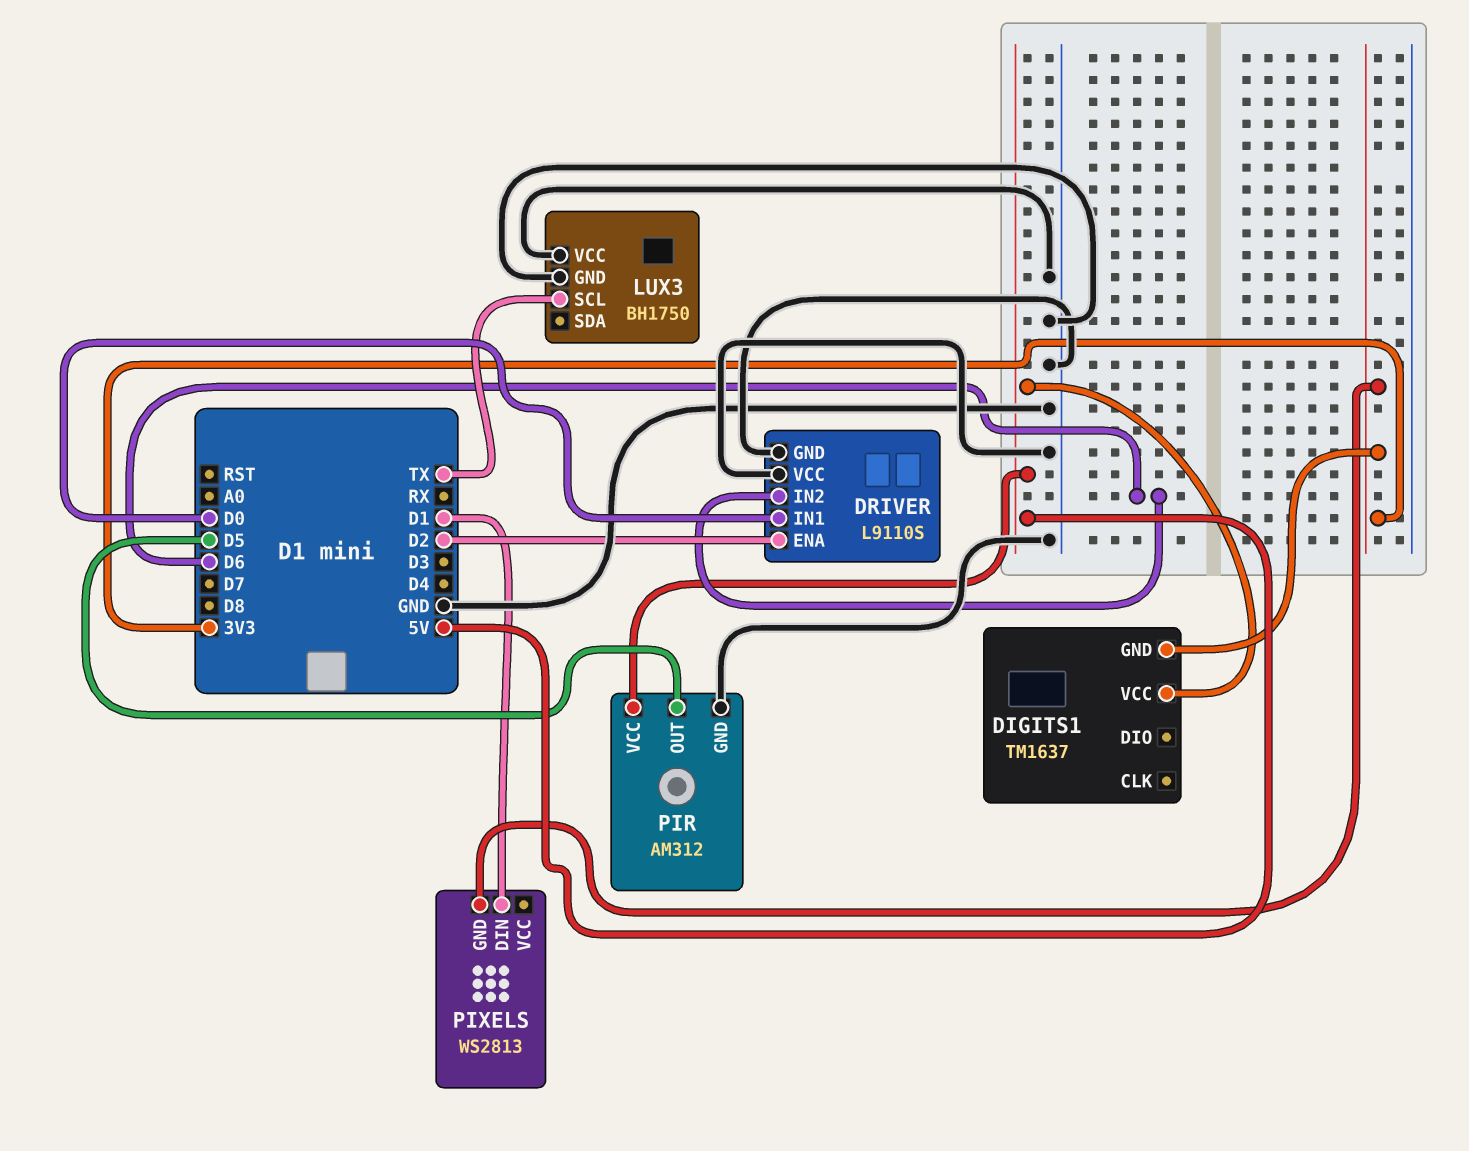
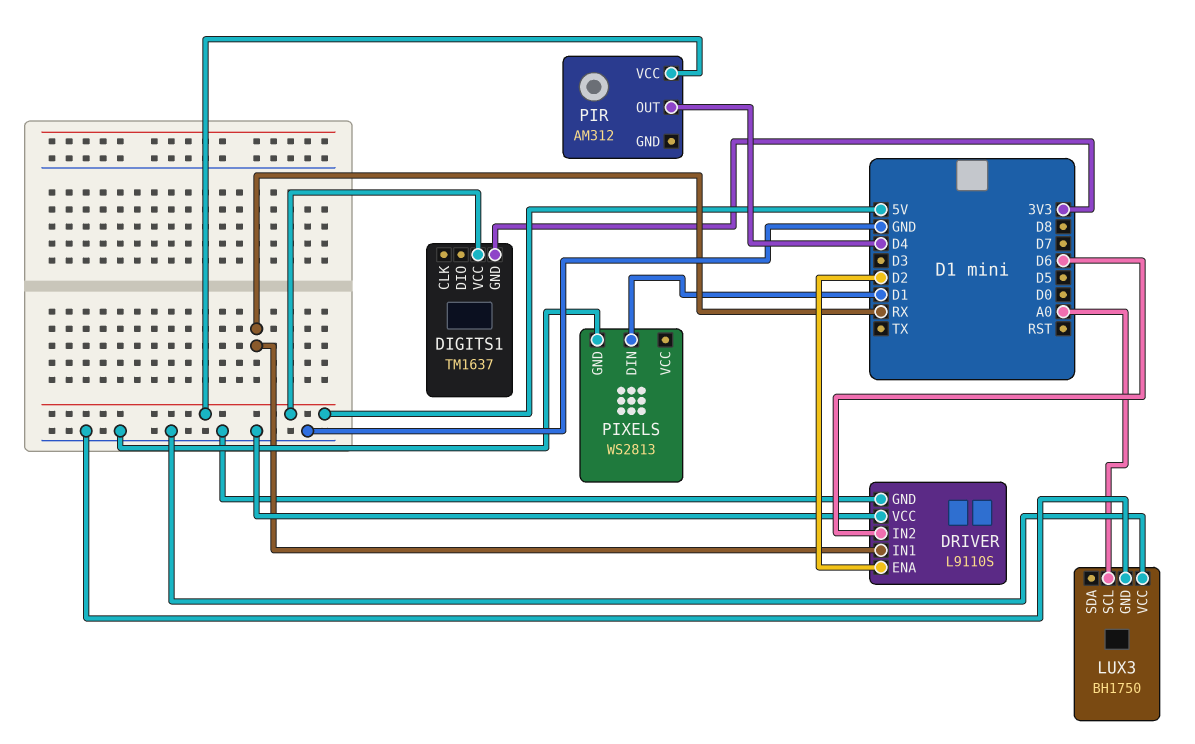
DRIVER pin IN1: D0 -> RX
LUX3 pin SCL: TX -> A0
PIR pin GND: GND -> none
PIR pin OUT: D5 -> D4
PIXELS pin GND: 3V3 -> GND

